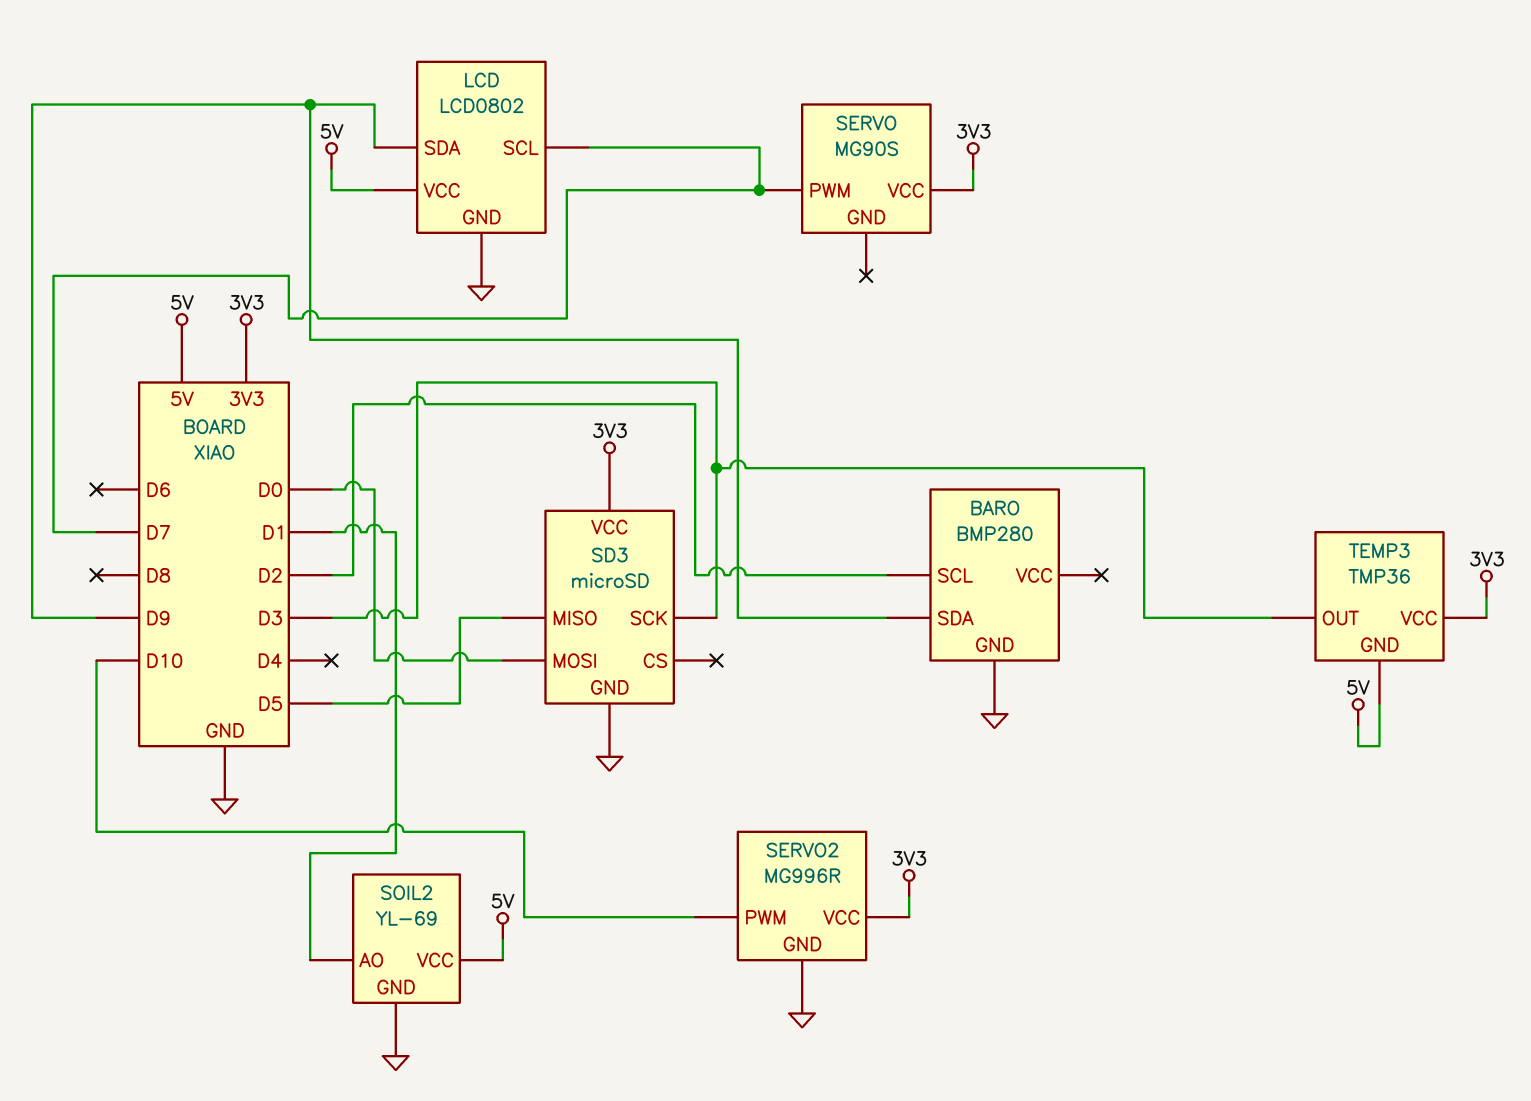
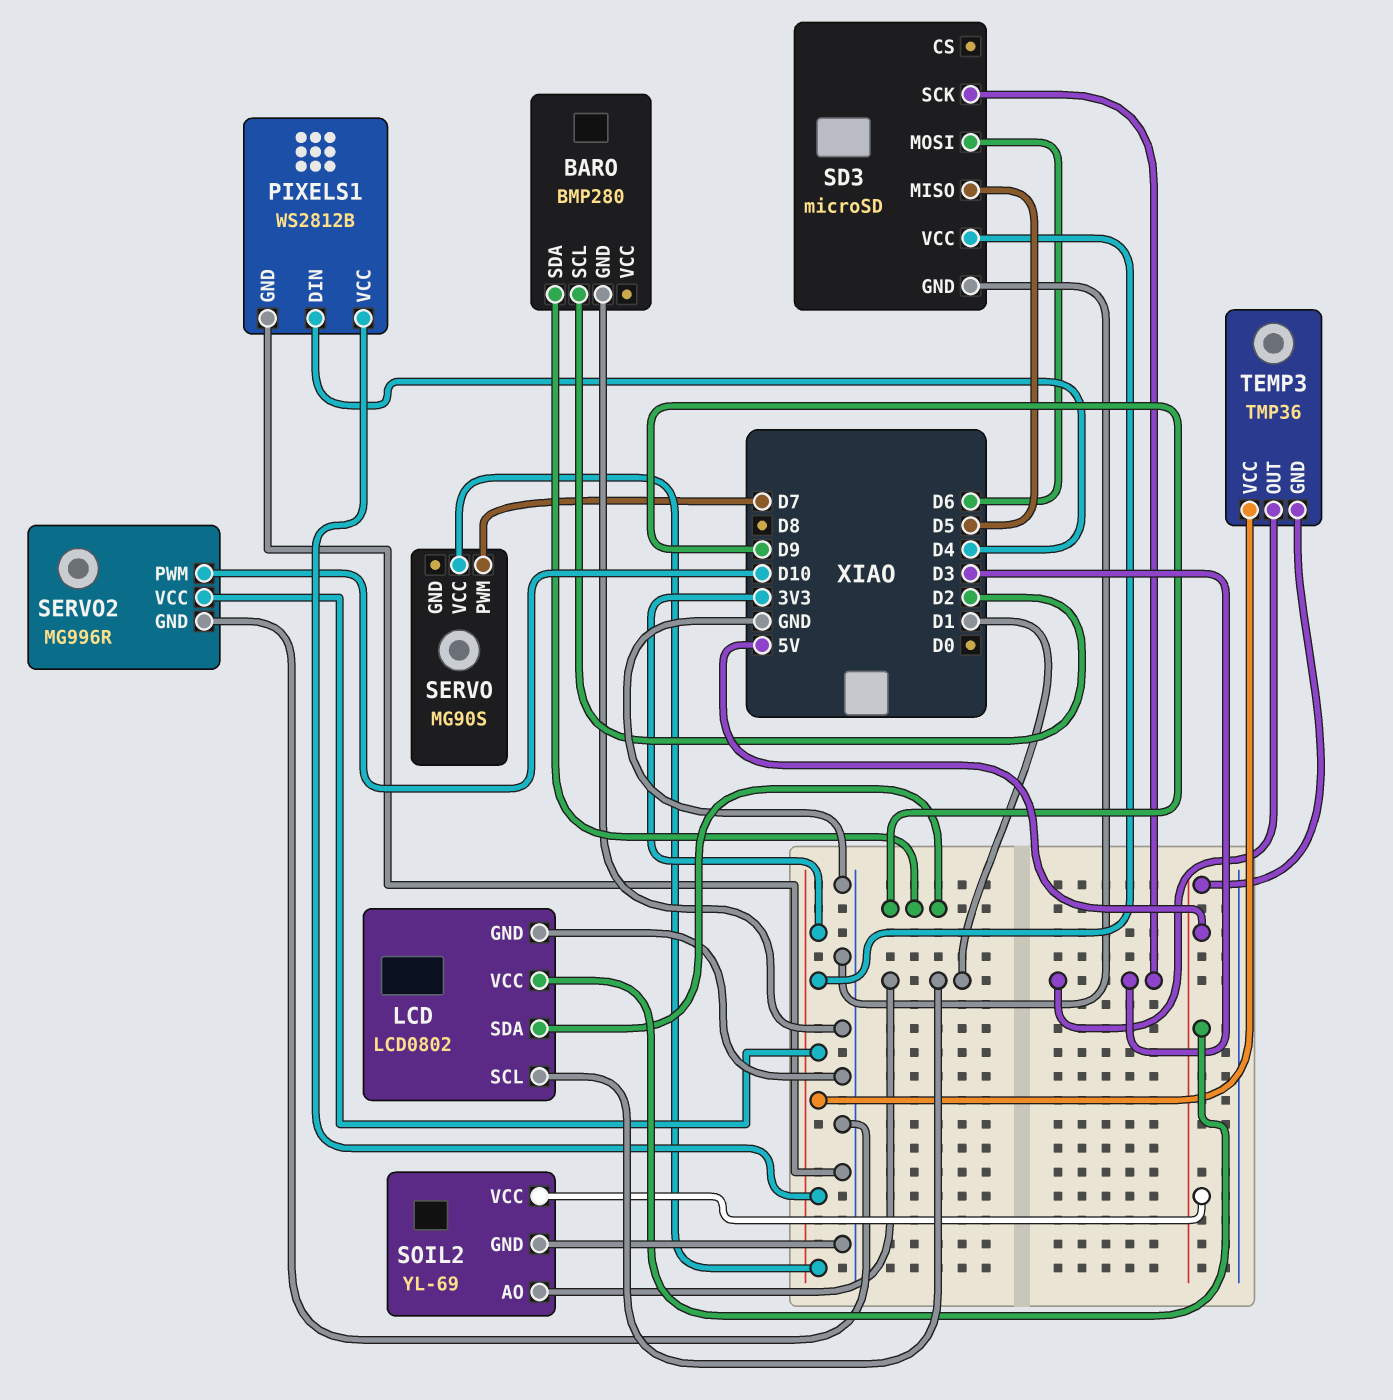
LCD pin SCL: D7 -> D1
PIXELS1: none -> WS2812B
PIXELS1 pin DIN: none -> D4
PIXELS1 pin GND: none -> GND
PIXELS1 pin VCC: none -> 3V3
SD3 pin MOSI: D0 -> D6

